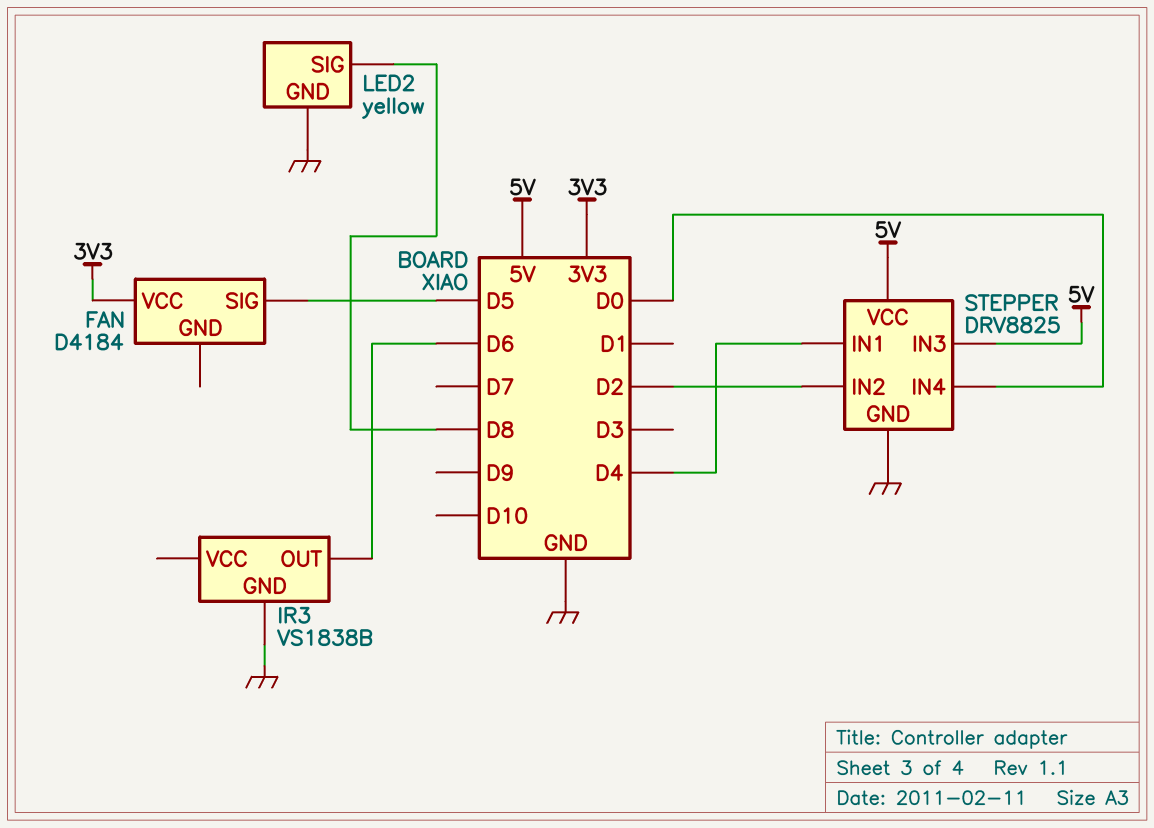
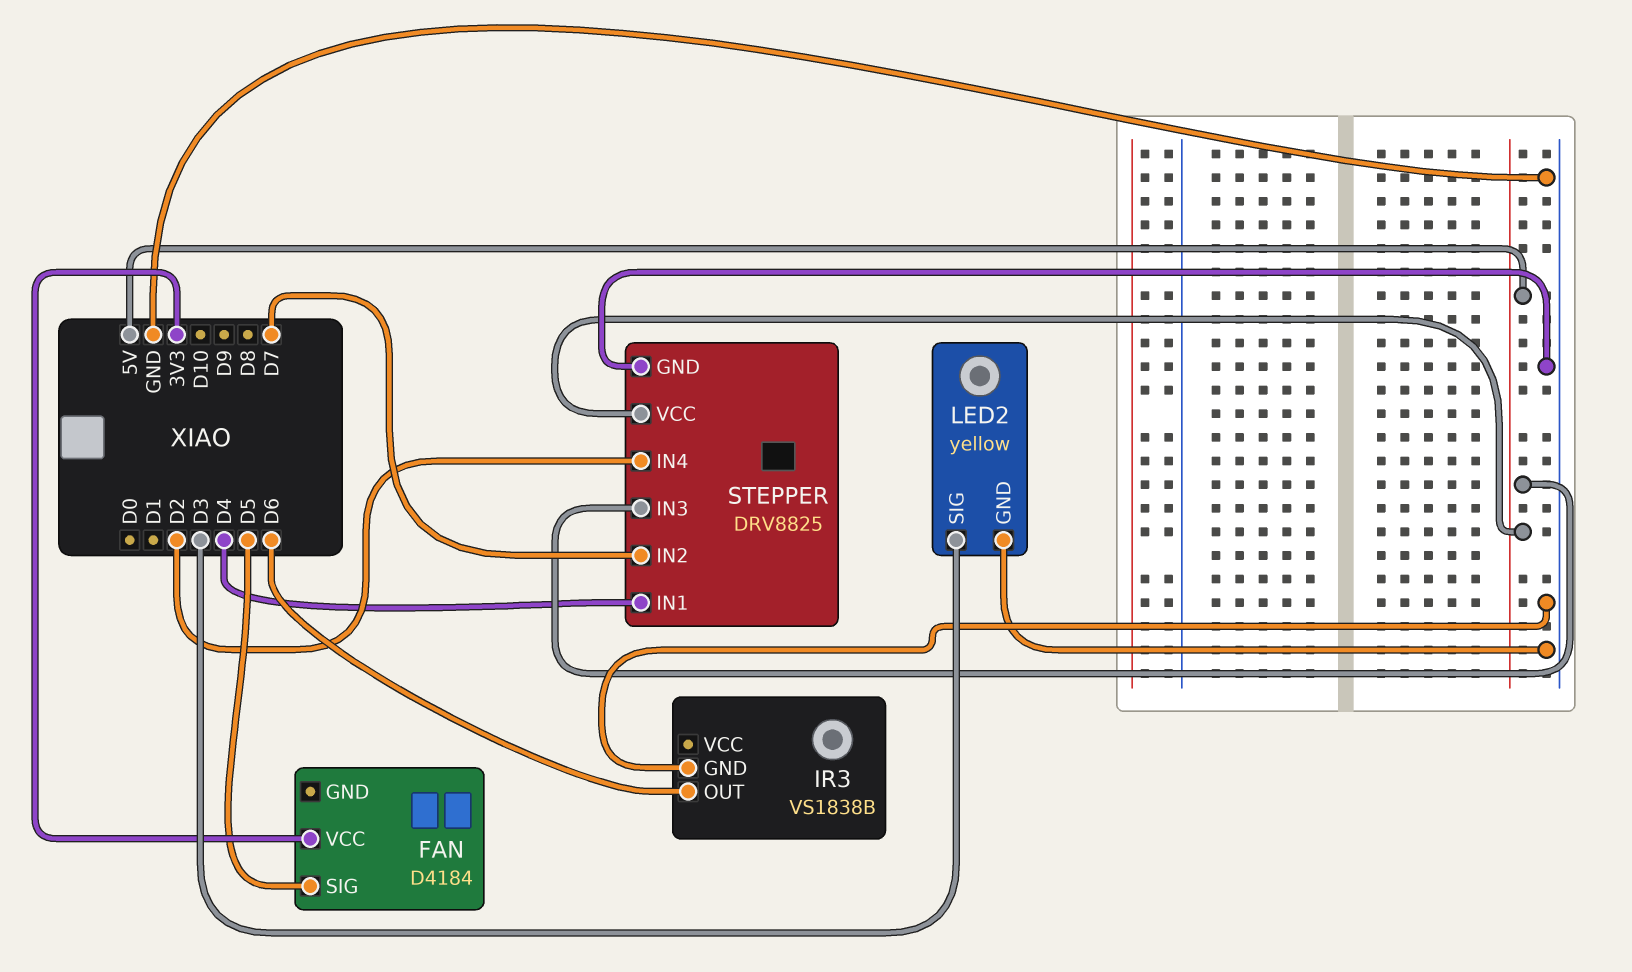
LED2 pin SIG: D8 -> D3
STEPPER pin IN2: D2 -> D7
STEPPER pin IN4: D0 -> D2

